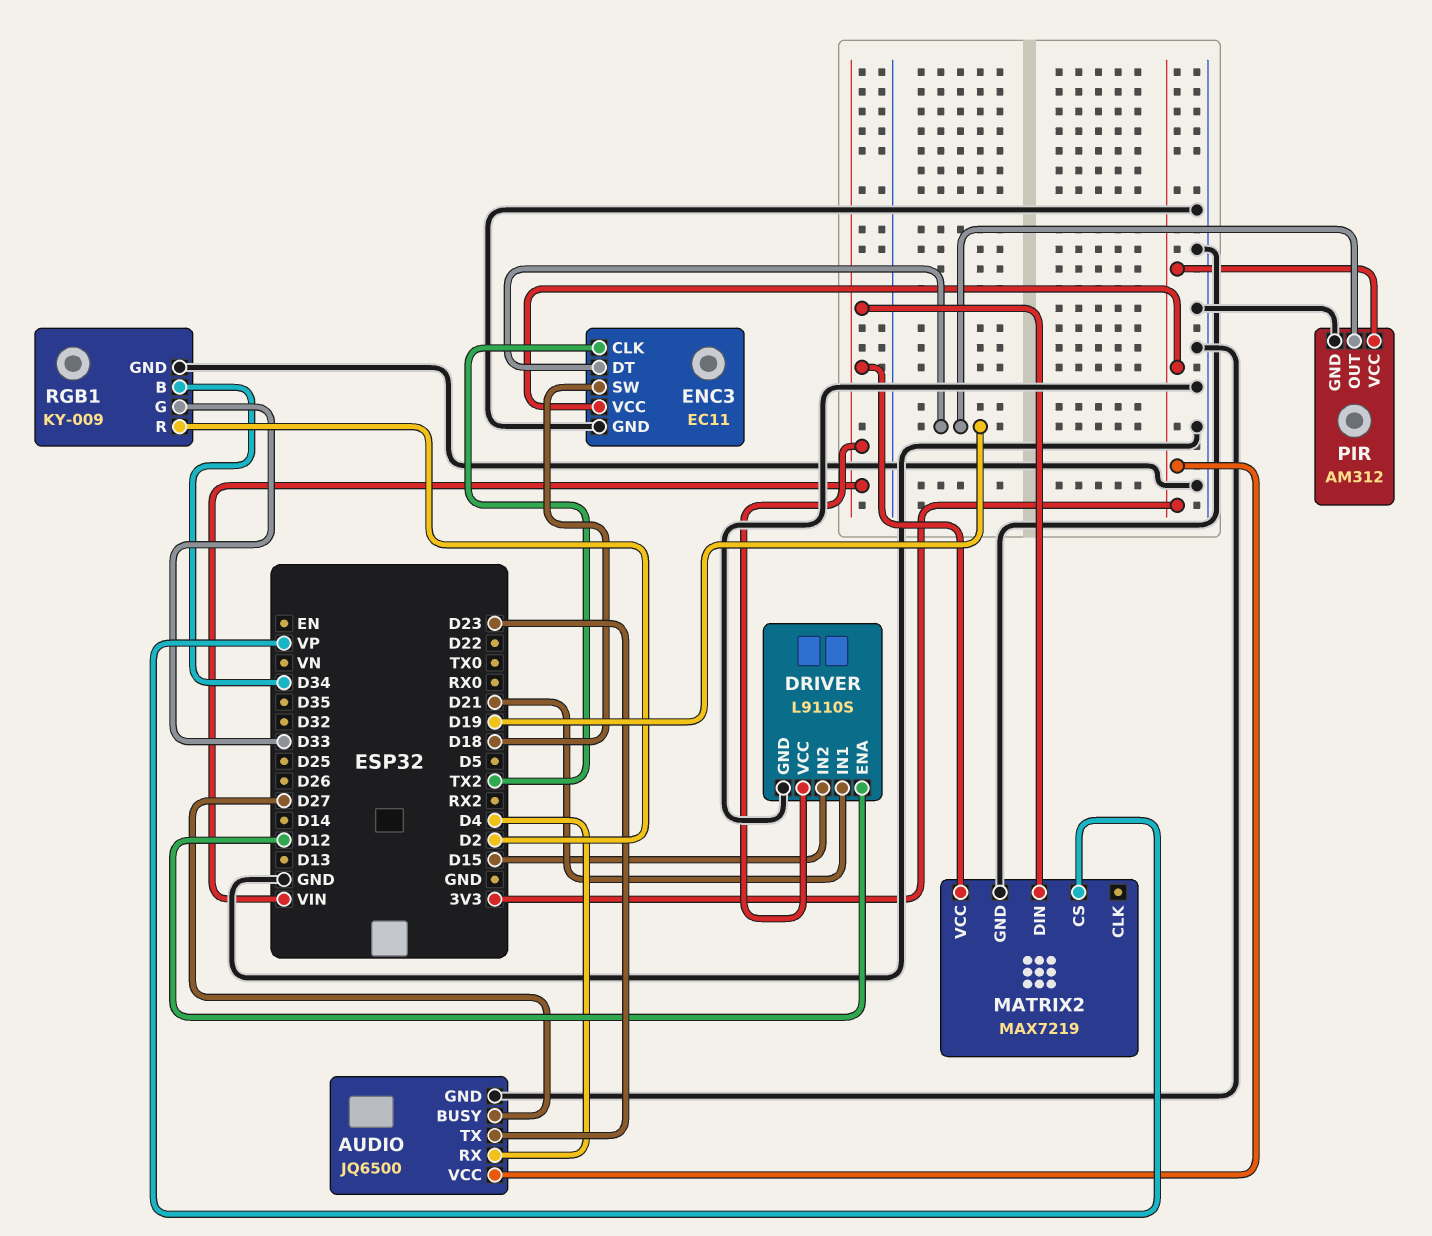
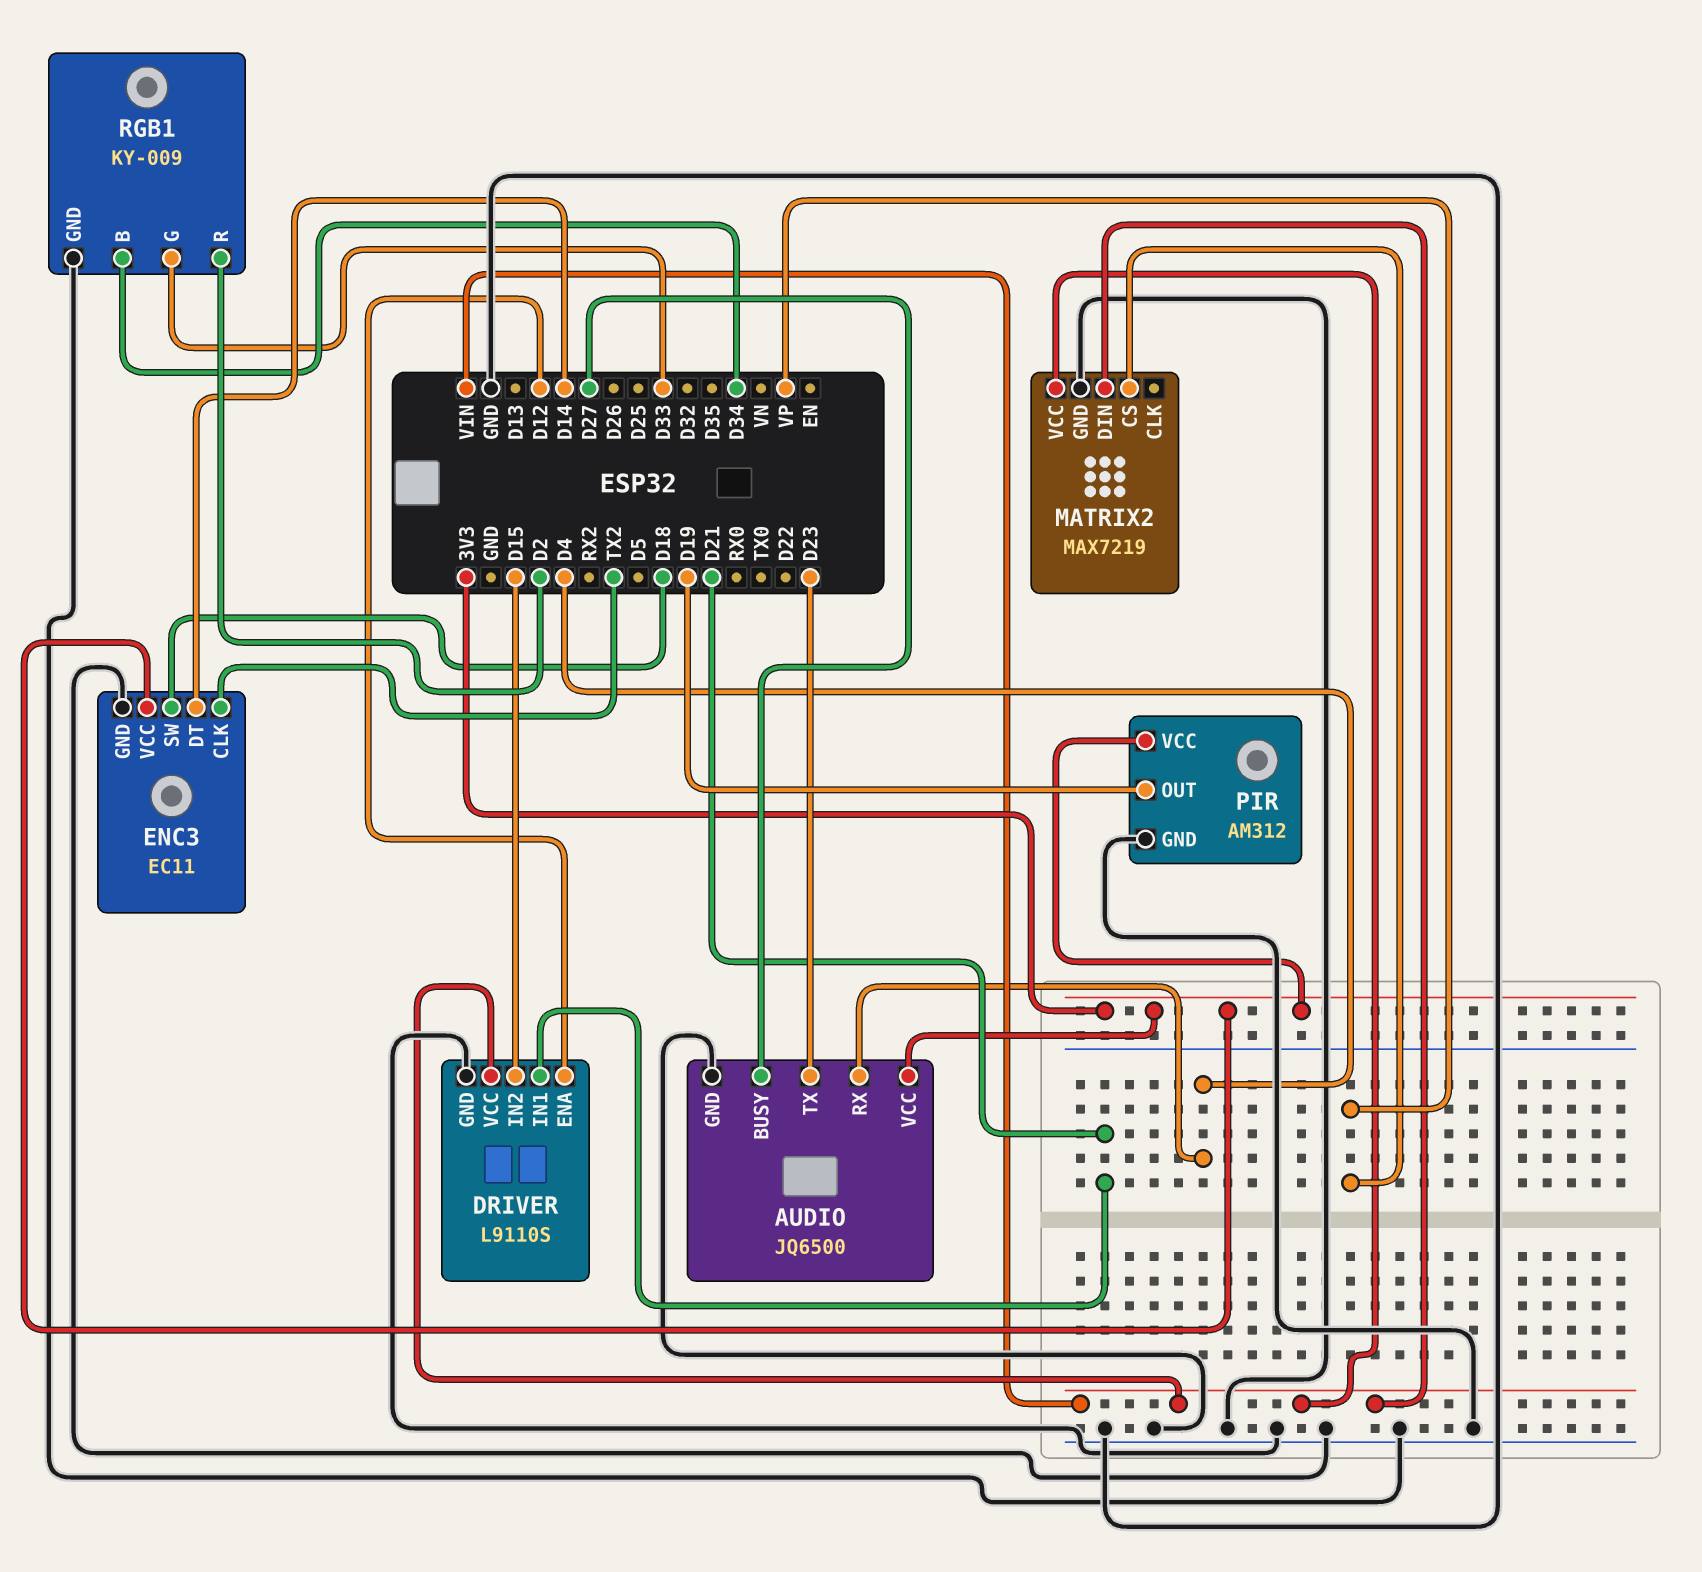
ENC3 pin DT: D19 -> D14

